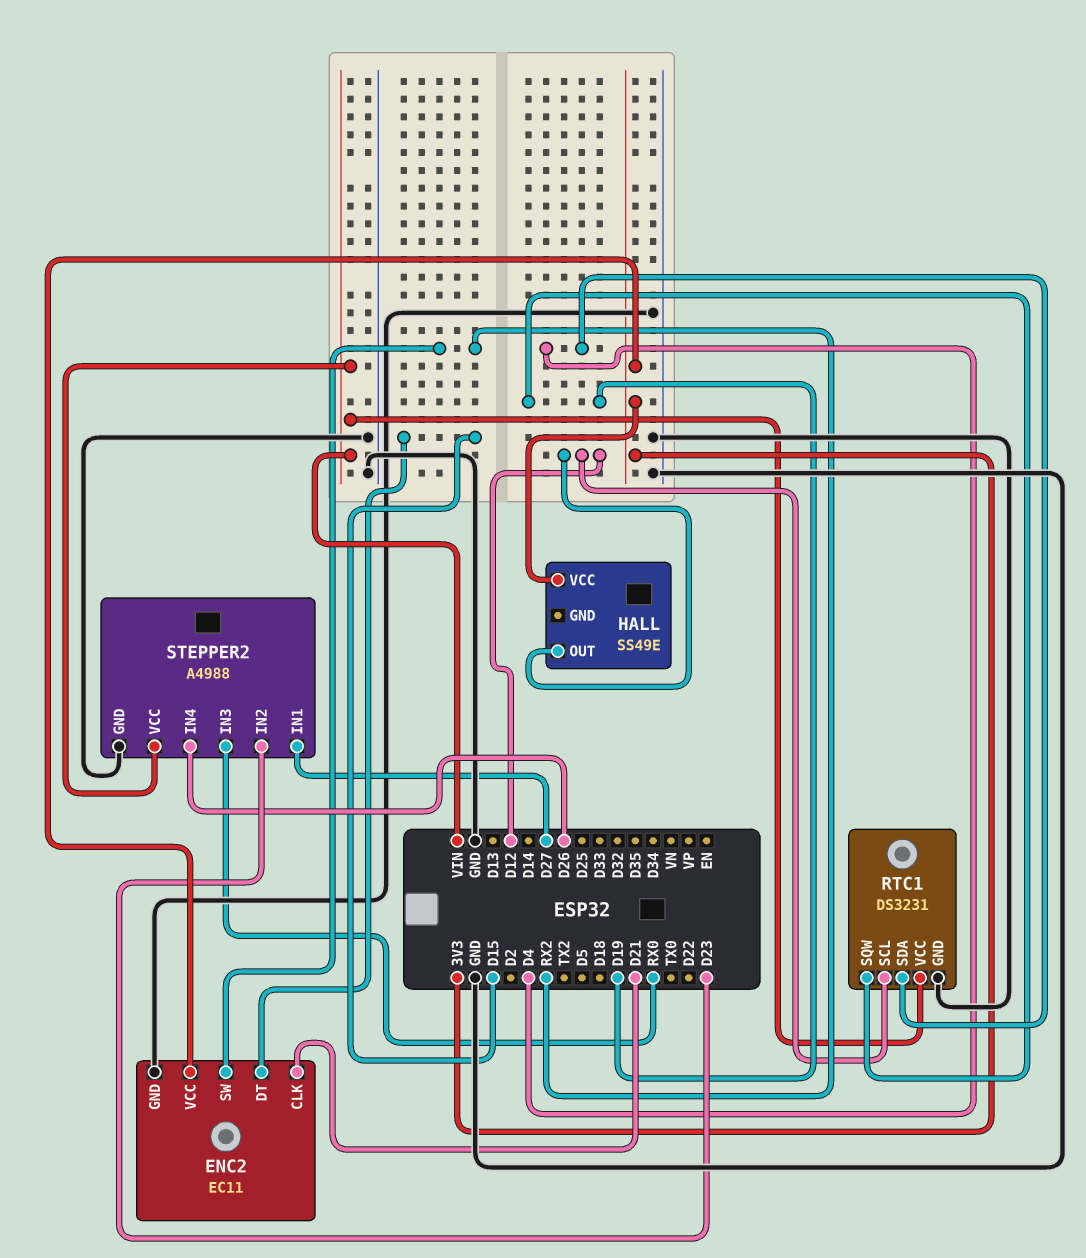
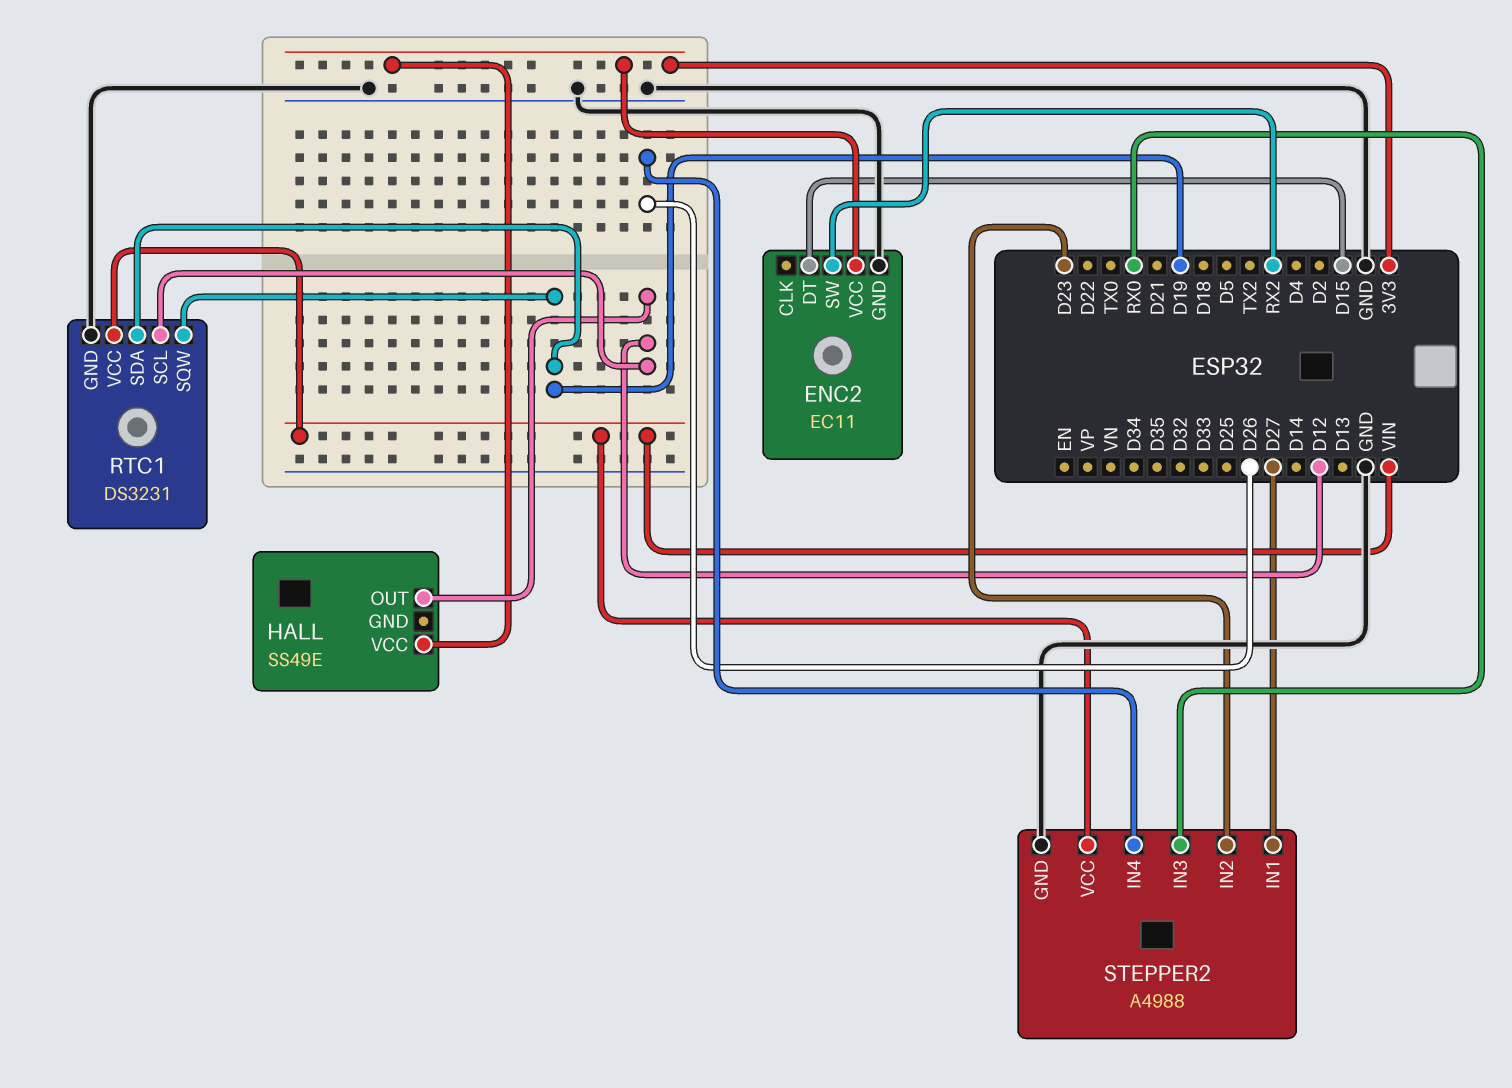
ENC2 pin CLK: D21 -> none
RTC1 pin SDA: D4 -> D19

